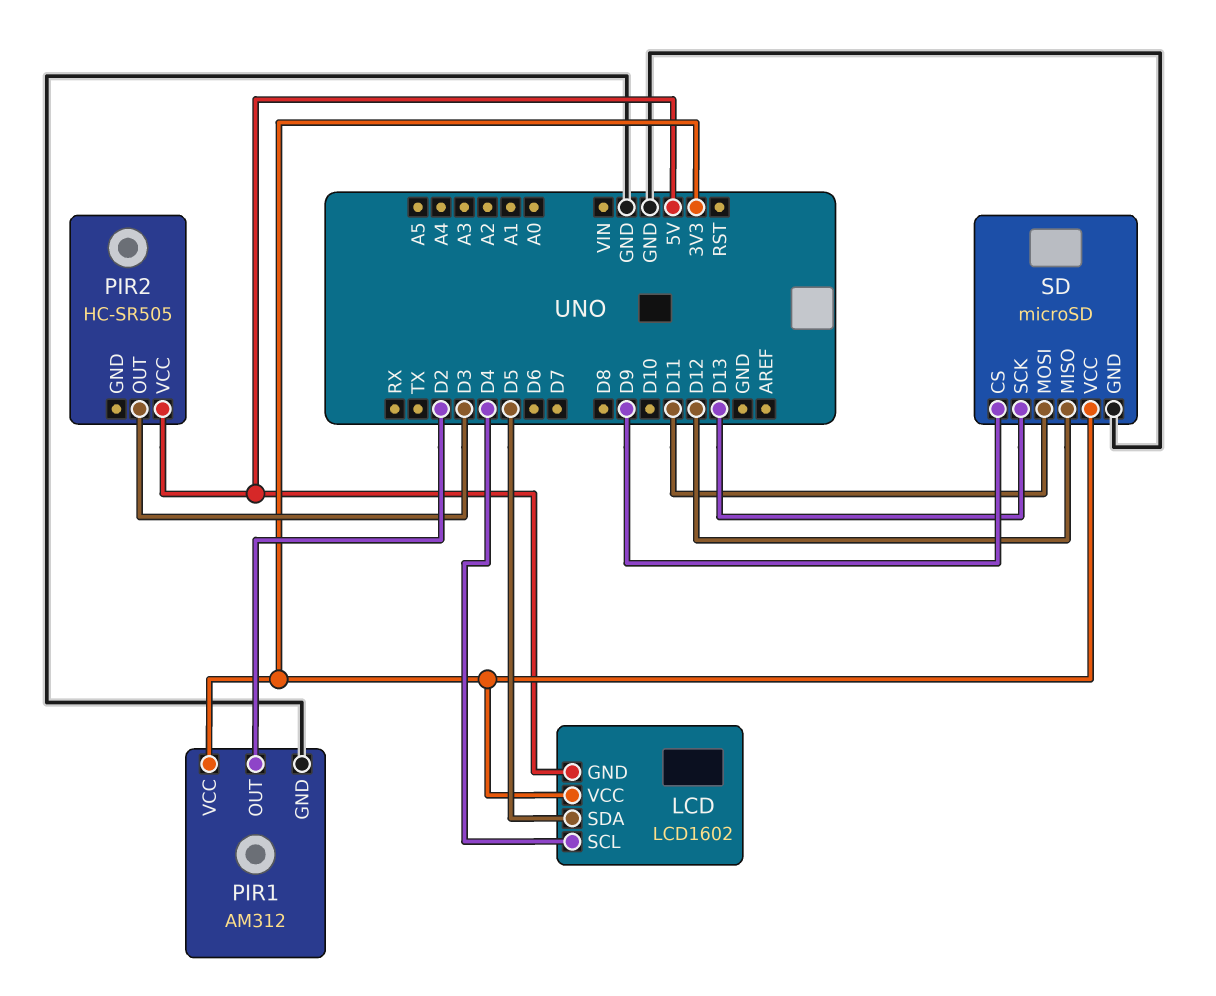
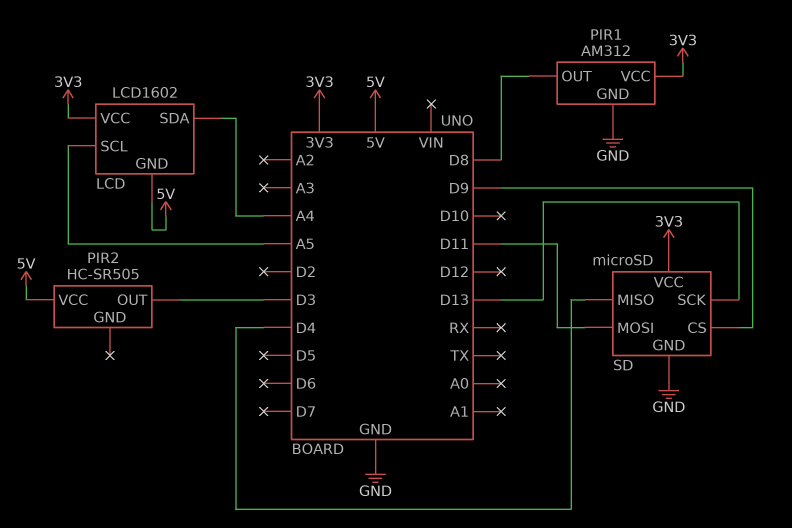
LCD pin SCL: D4 -> A5
LCD pin SDA: D5 -> A4
PIR1 pin OUT: D2 -> D8
SD pin MISO: D12 -> D4

